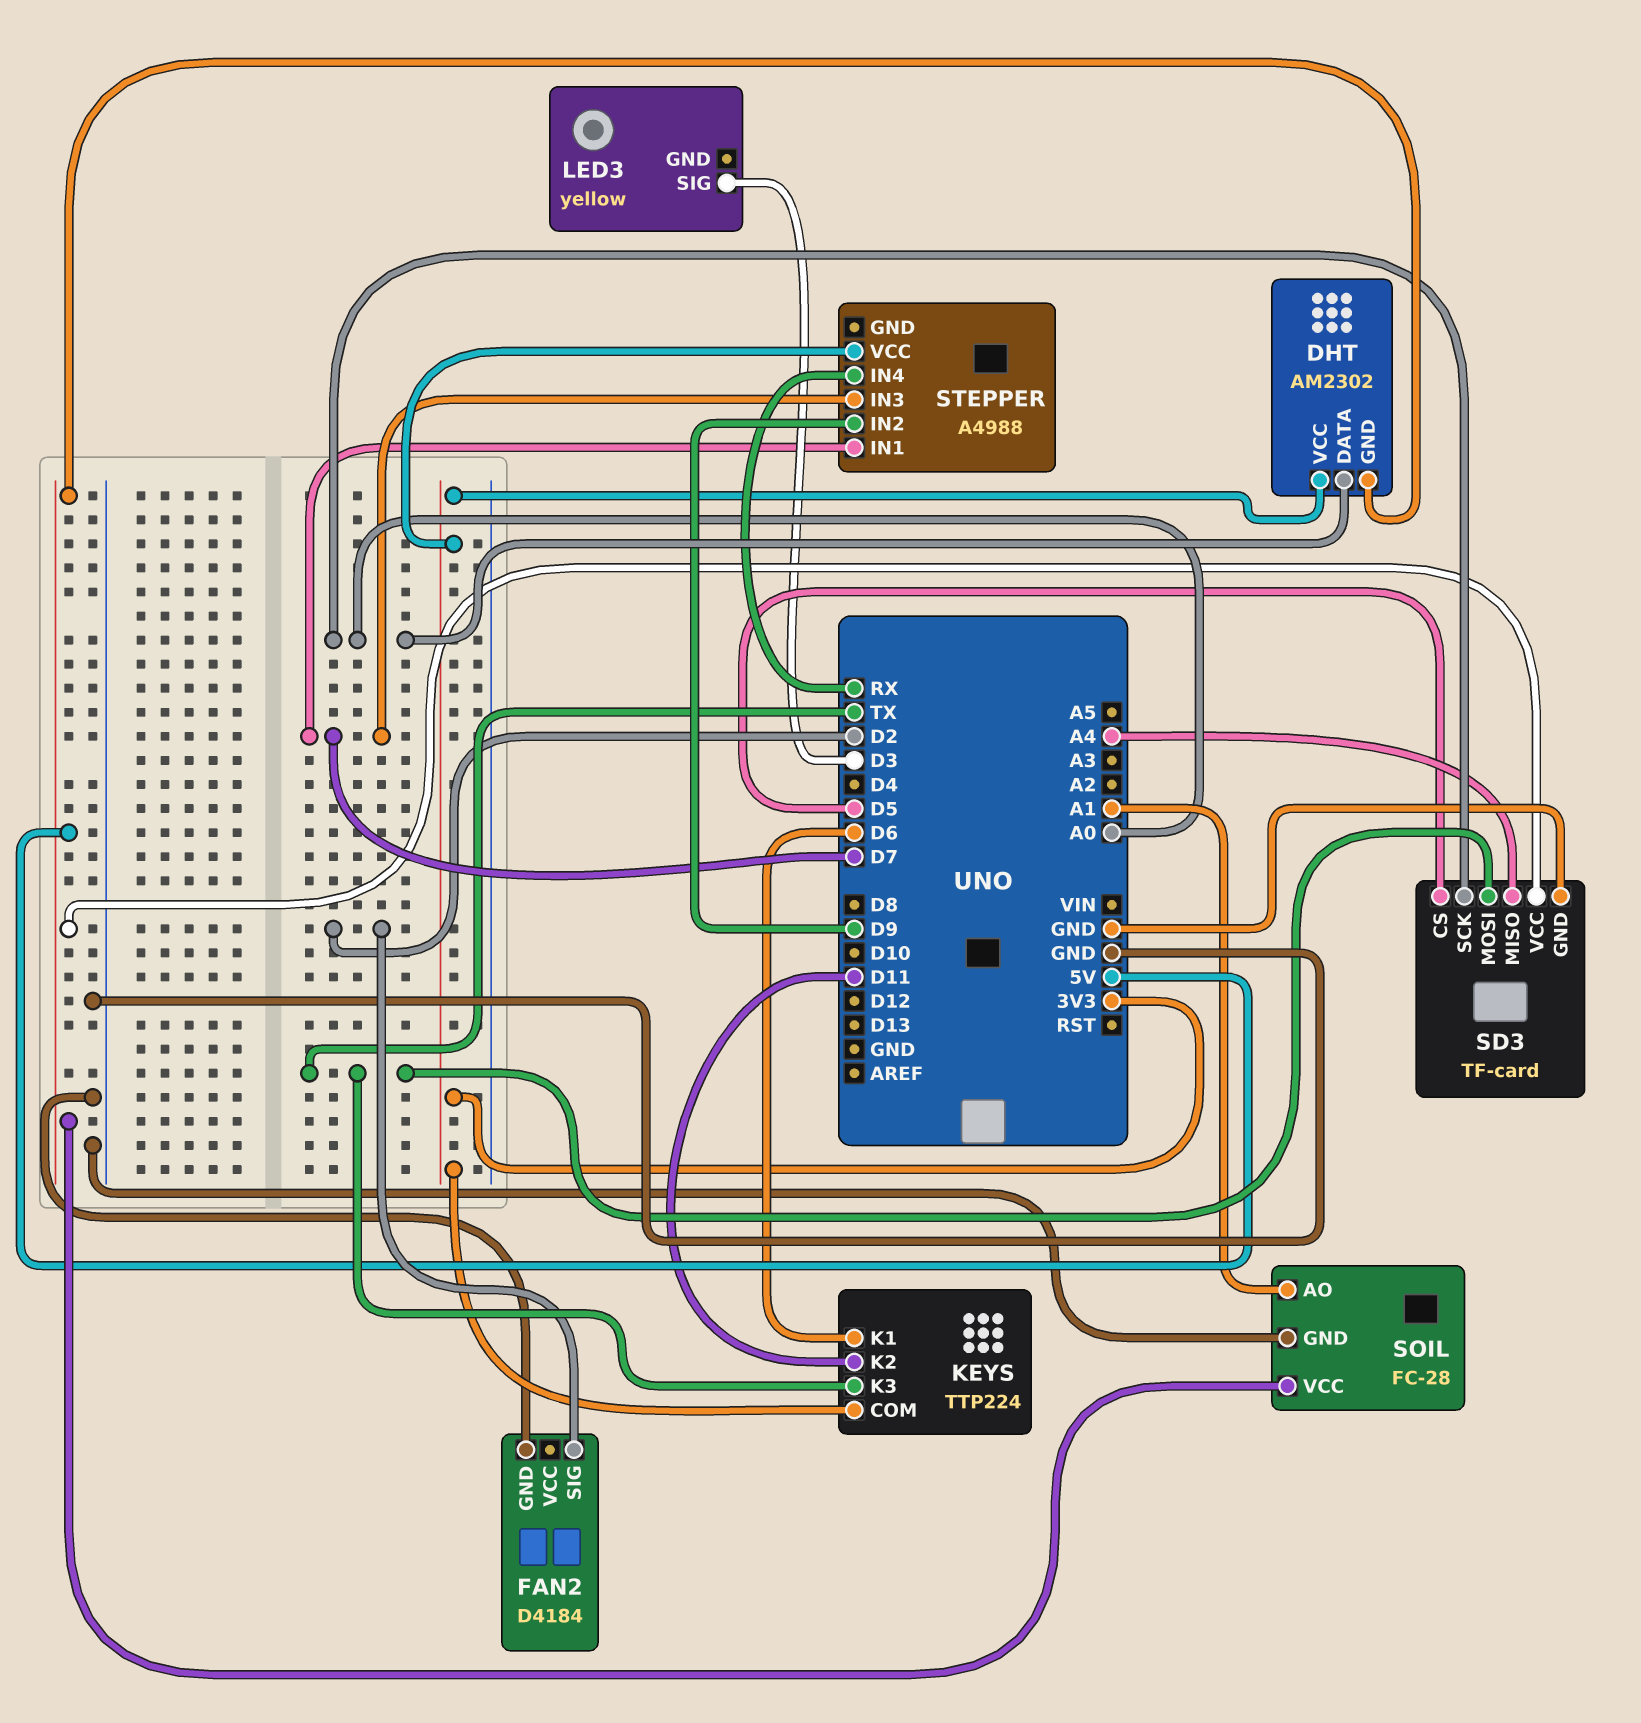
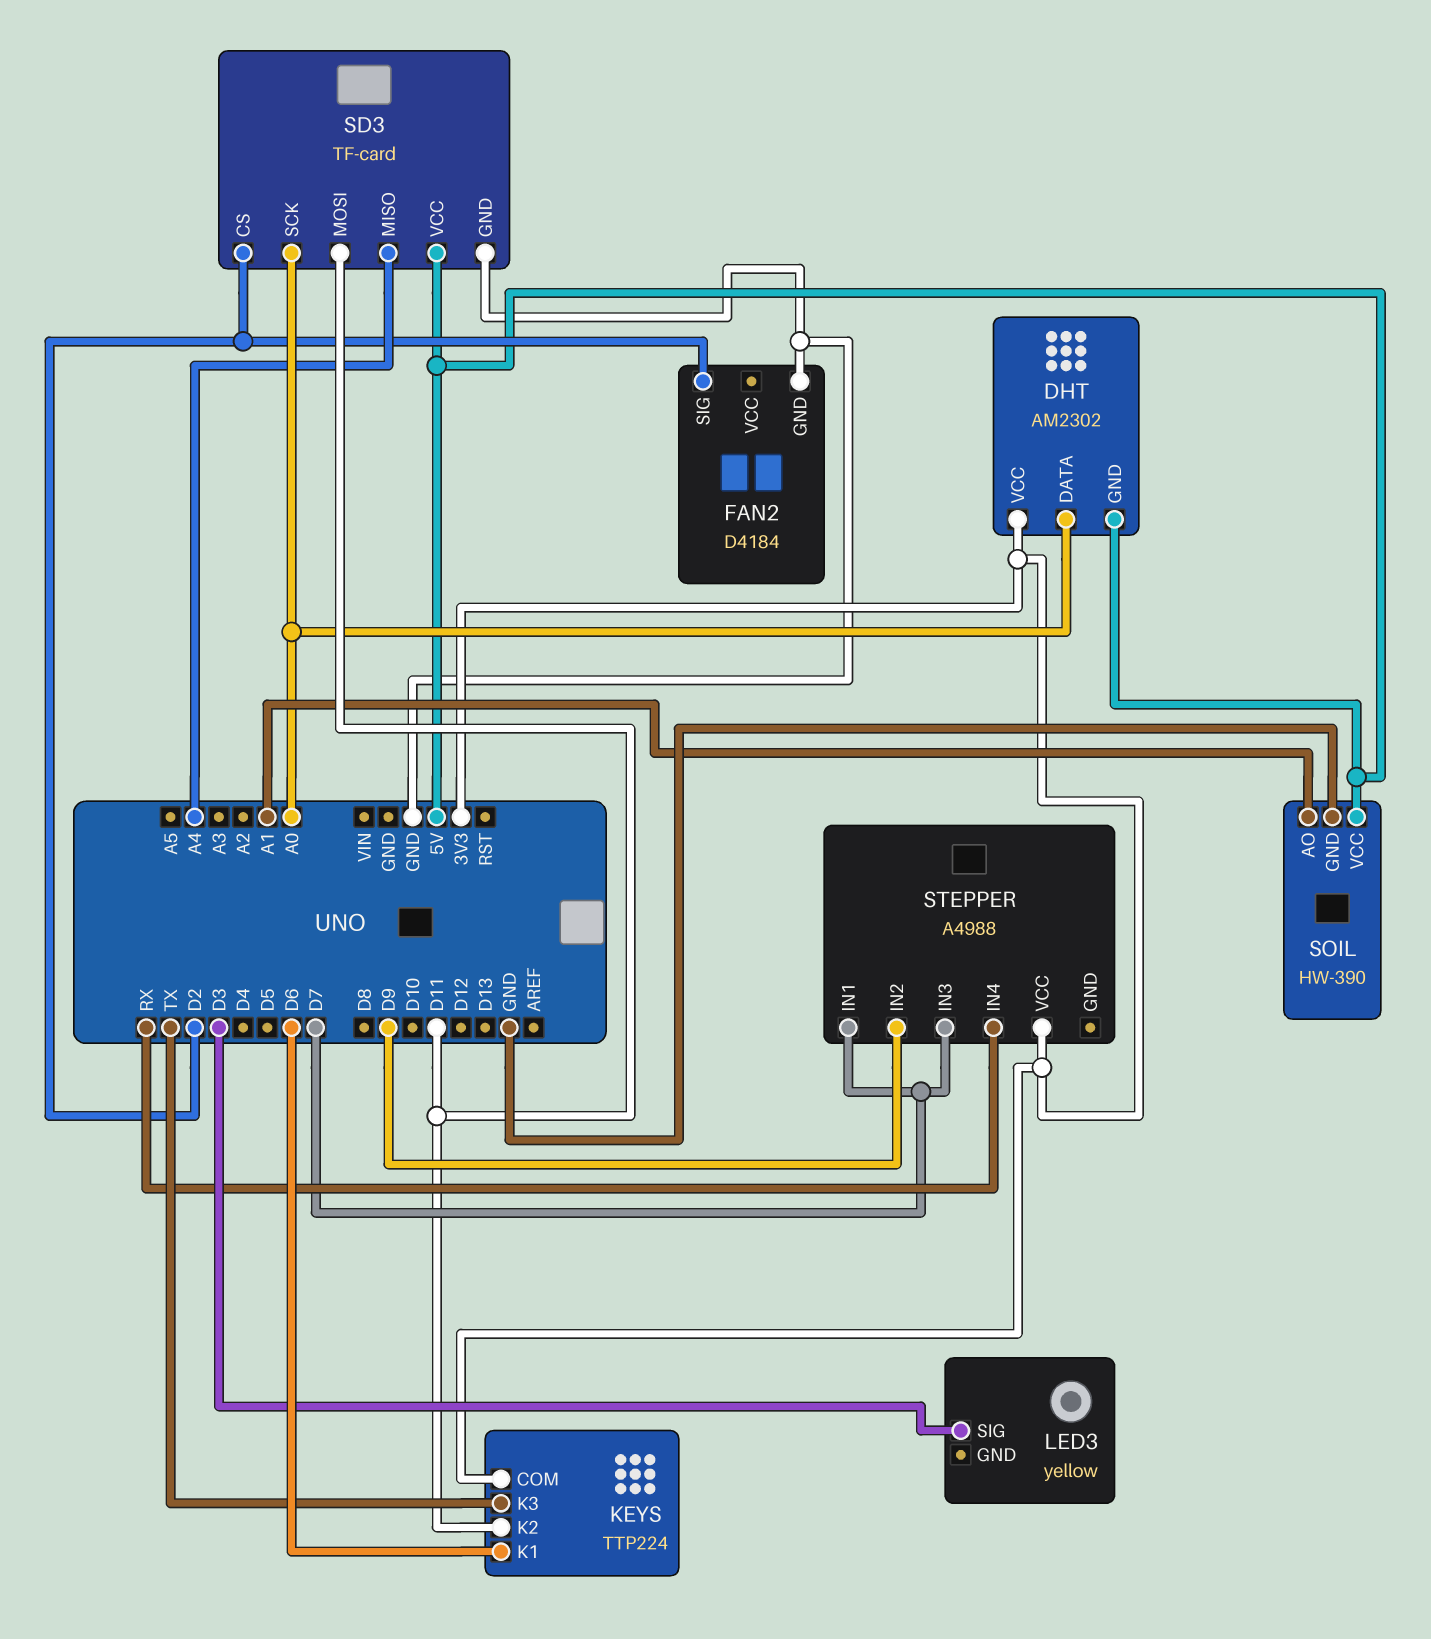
SD3 pin CS: D5 -> D2
SD3 pin MOSI: TX -> D11
SOIL: FC-28 -> HW-390

